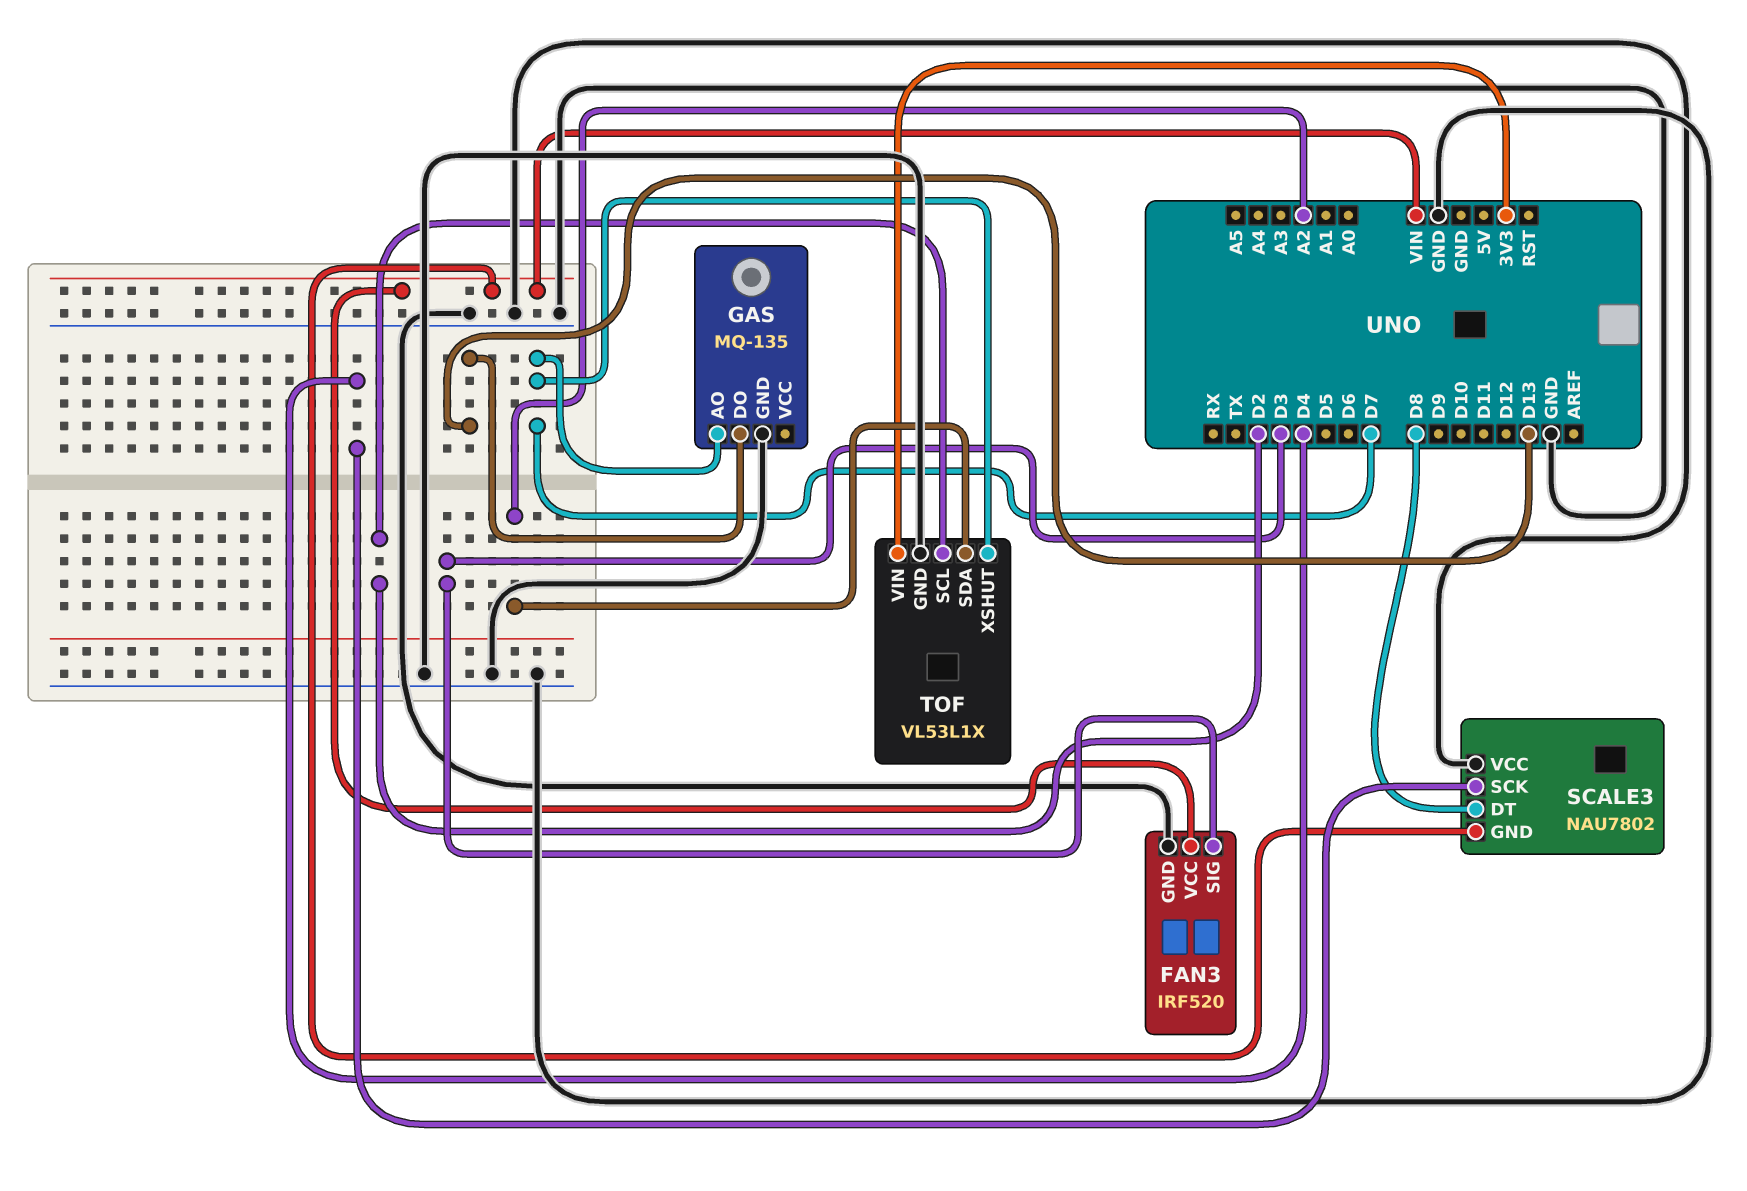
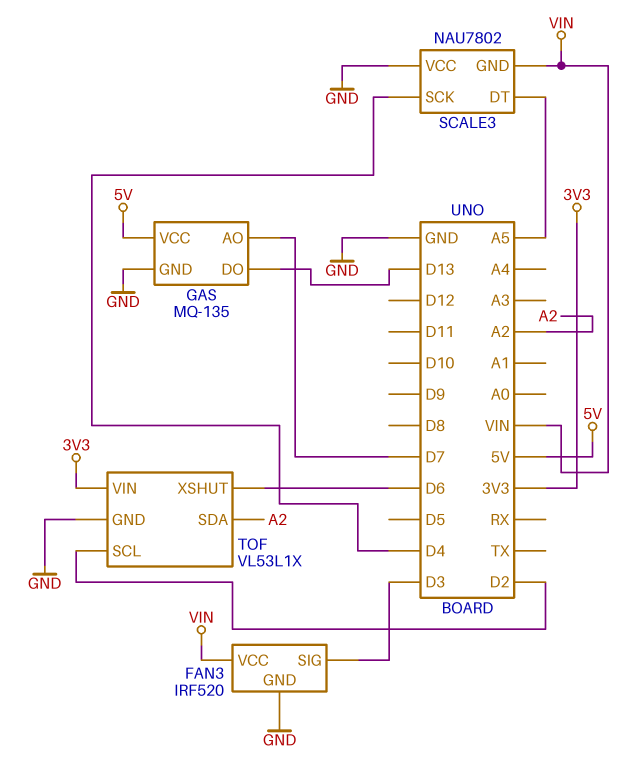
GAS pin VCC: none -> 5V
SCALE3 pin DT: D8 -> A5
TOF pin XSHUT: D7 -> D6

